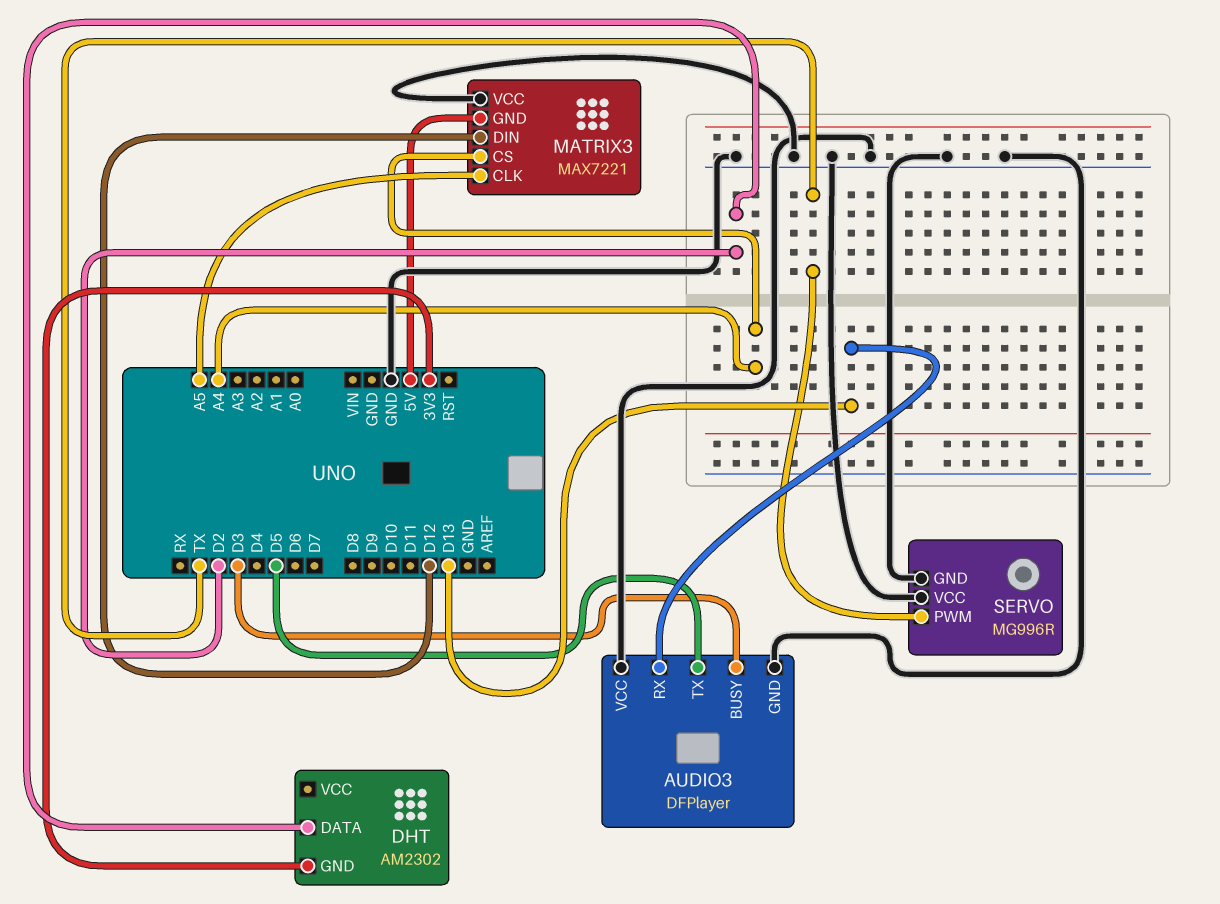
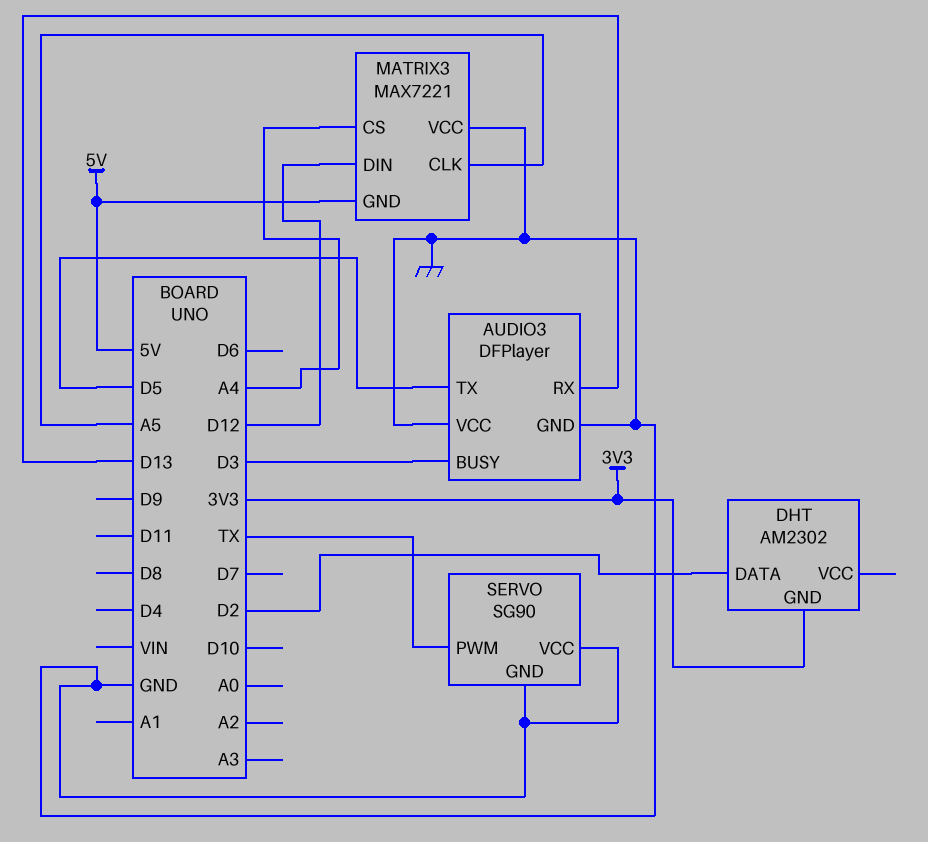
SERVO: MG996R -> SG90

